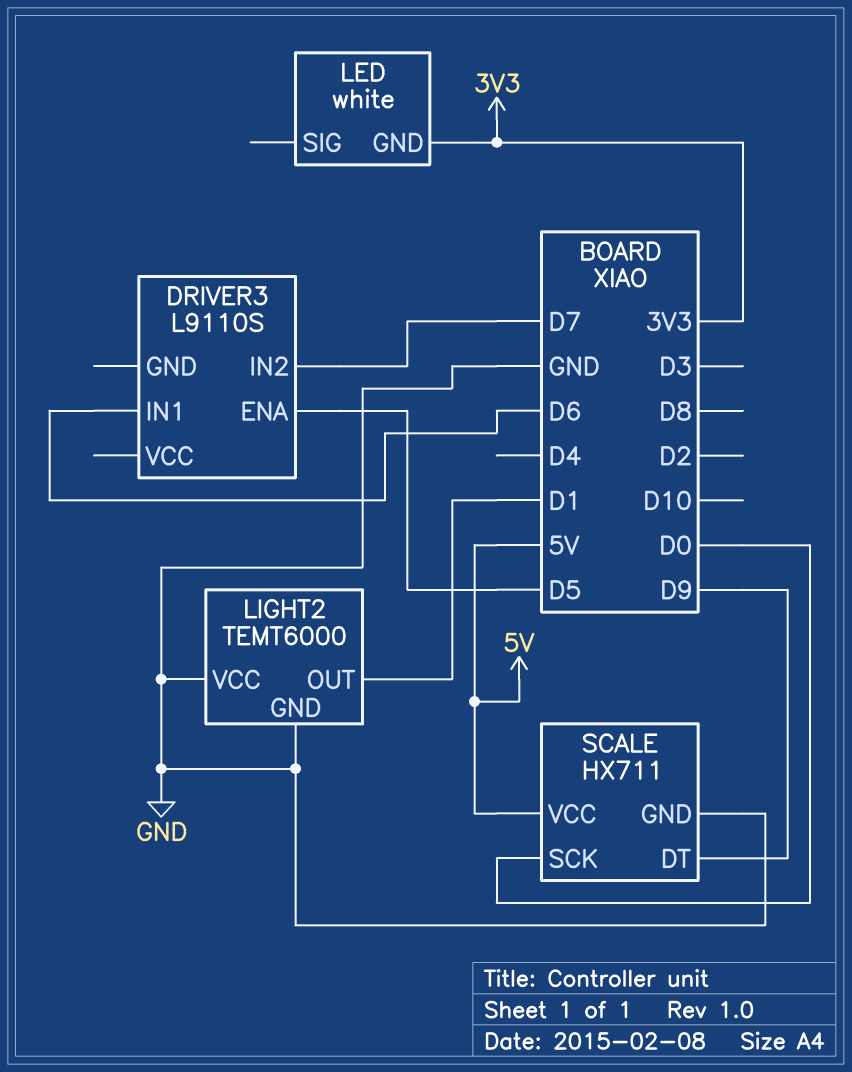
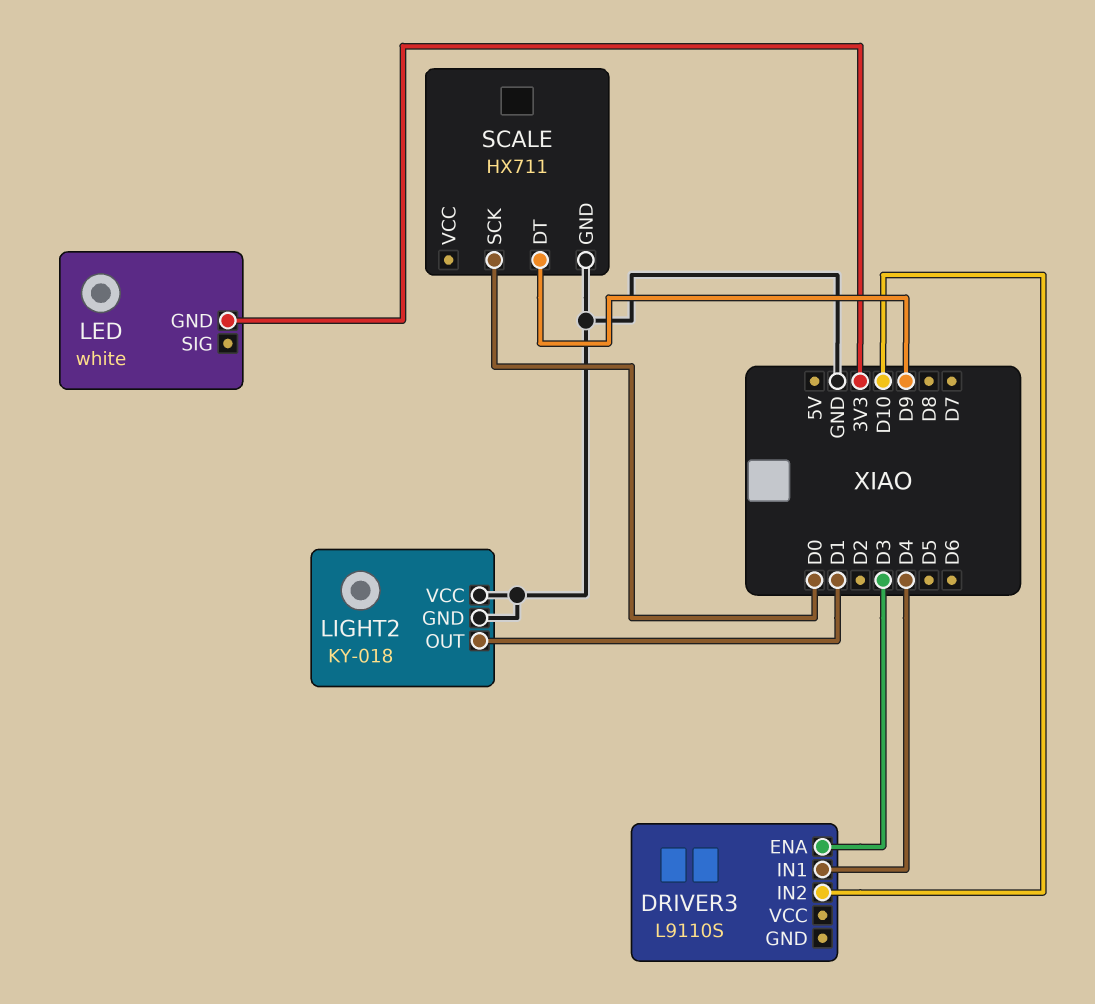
DRIVER3 pin ENA: D5 -> D3
DRIVER3 pin IN1: D6 -> D4
DRIVER3 pin IN2: D7 -> D10
LIGHT2: TEMT6000 -> KY-018
SCALE pin VCC: 5V -> none

